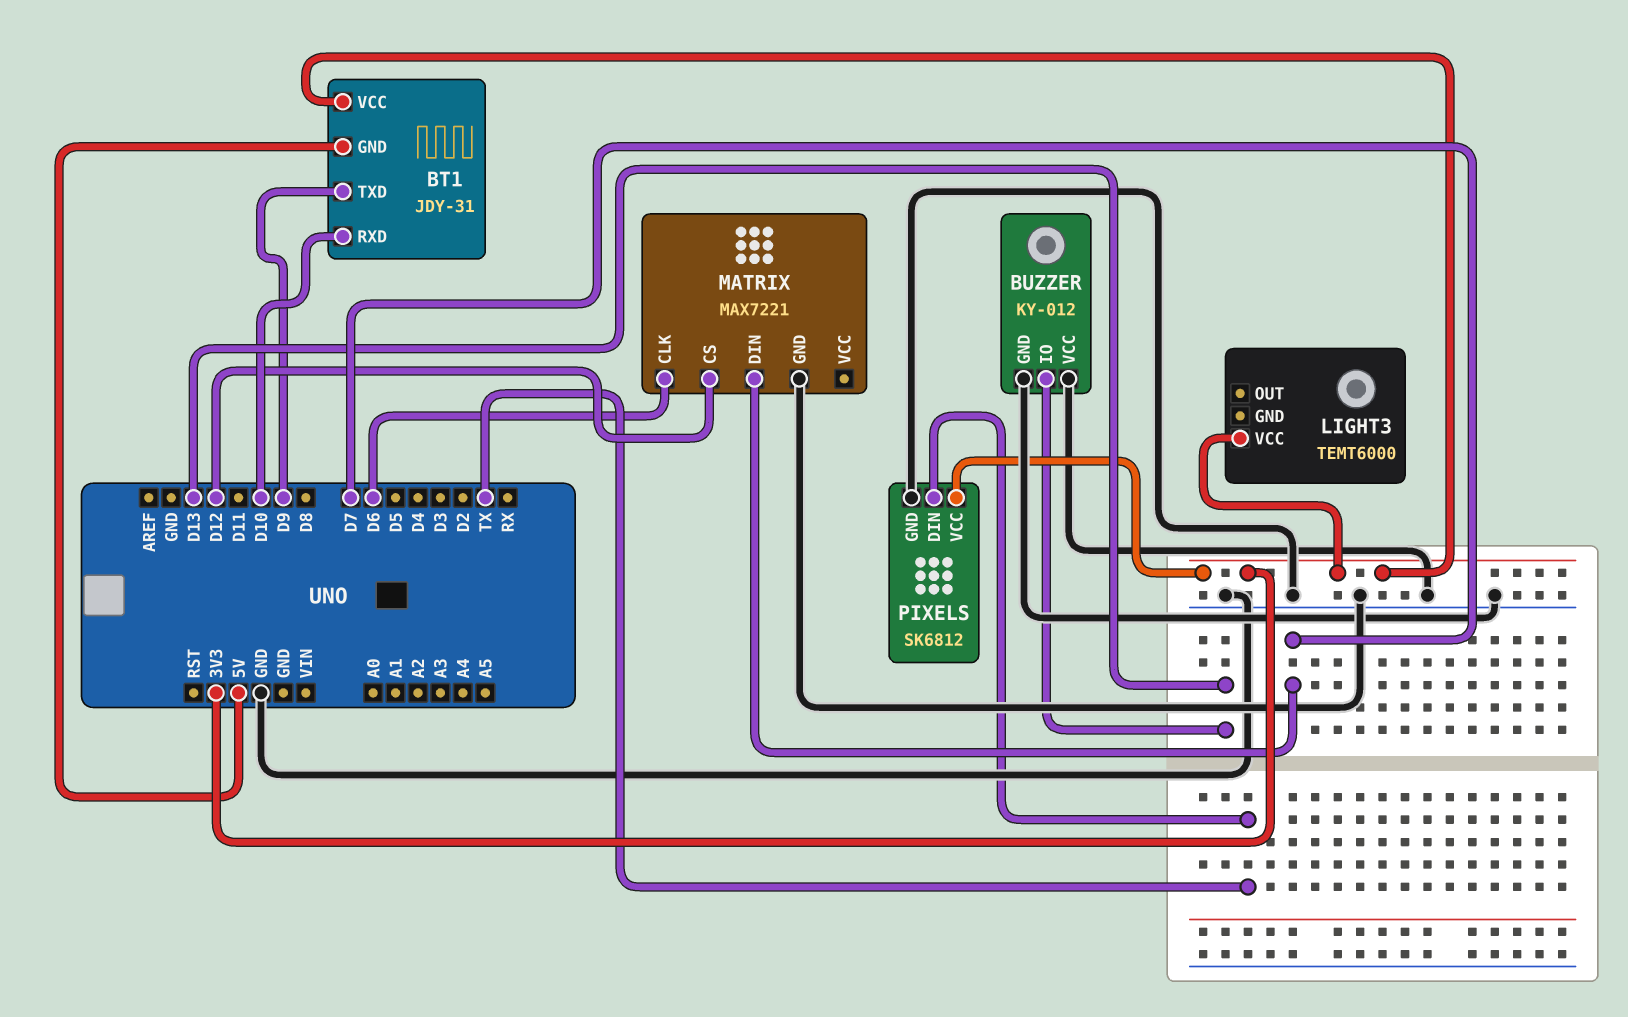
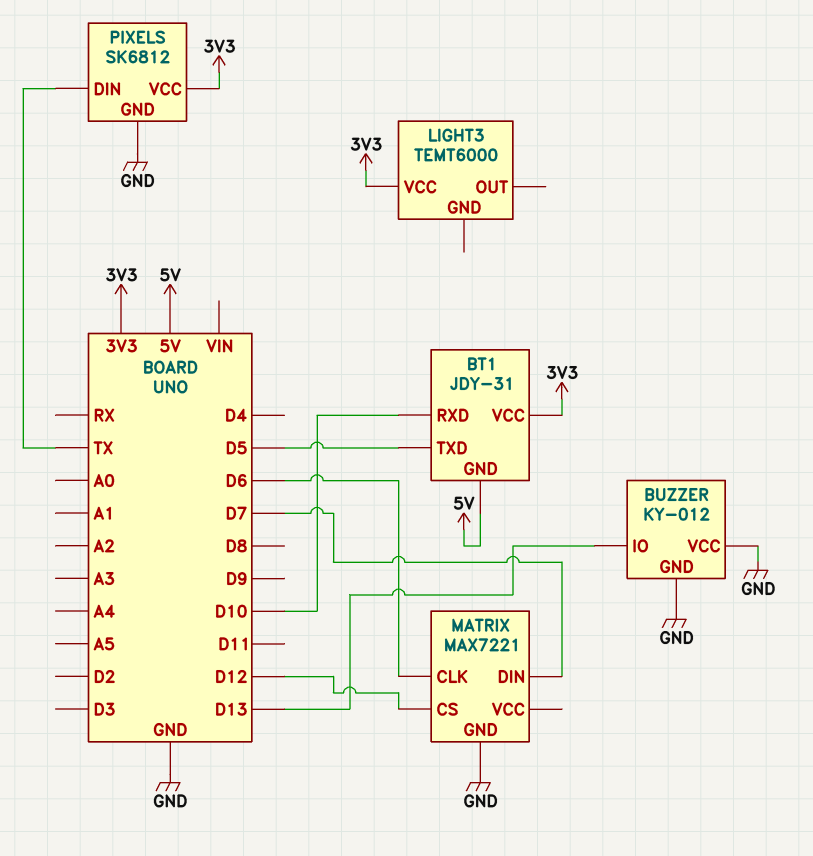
BT1 pin TXD: D9 -> D5

